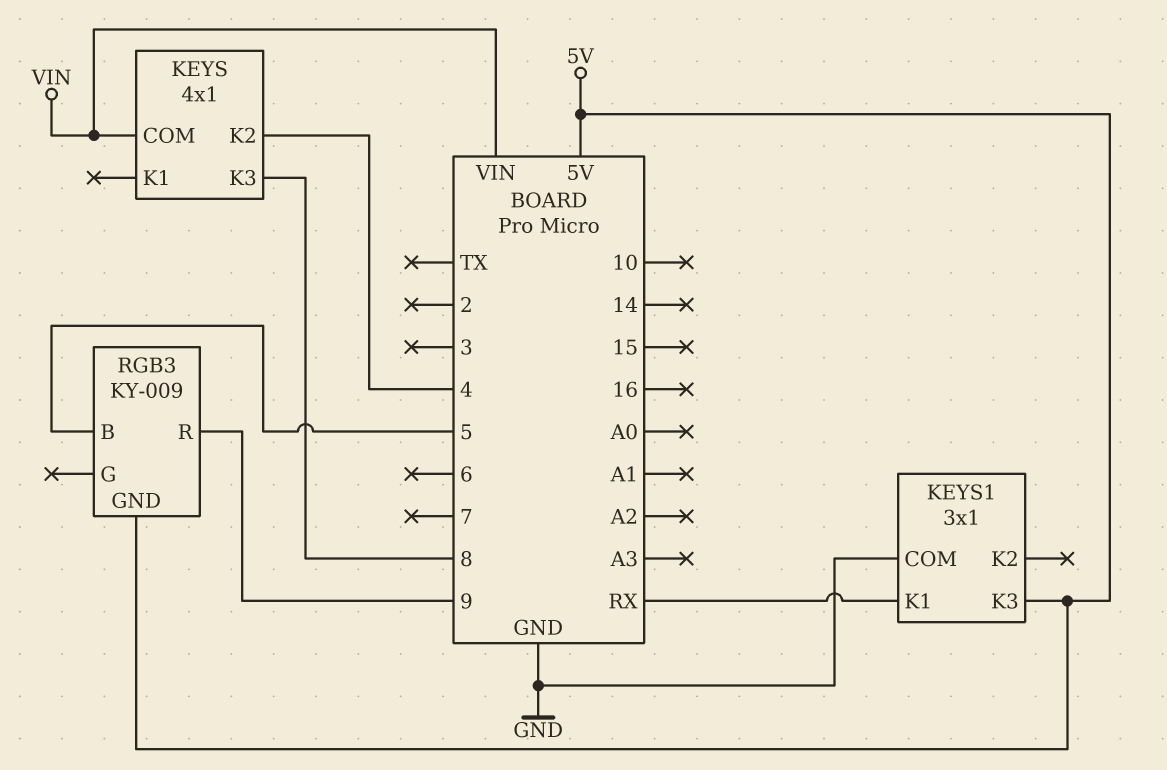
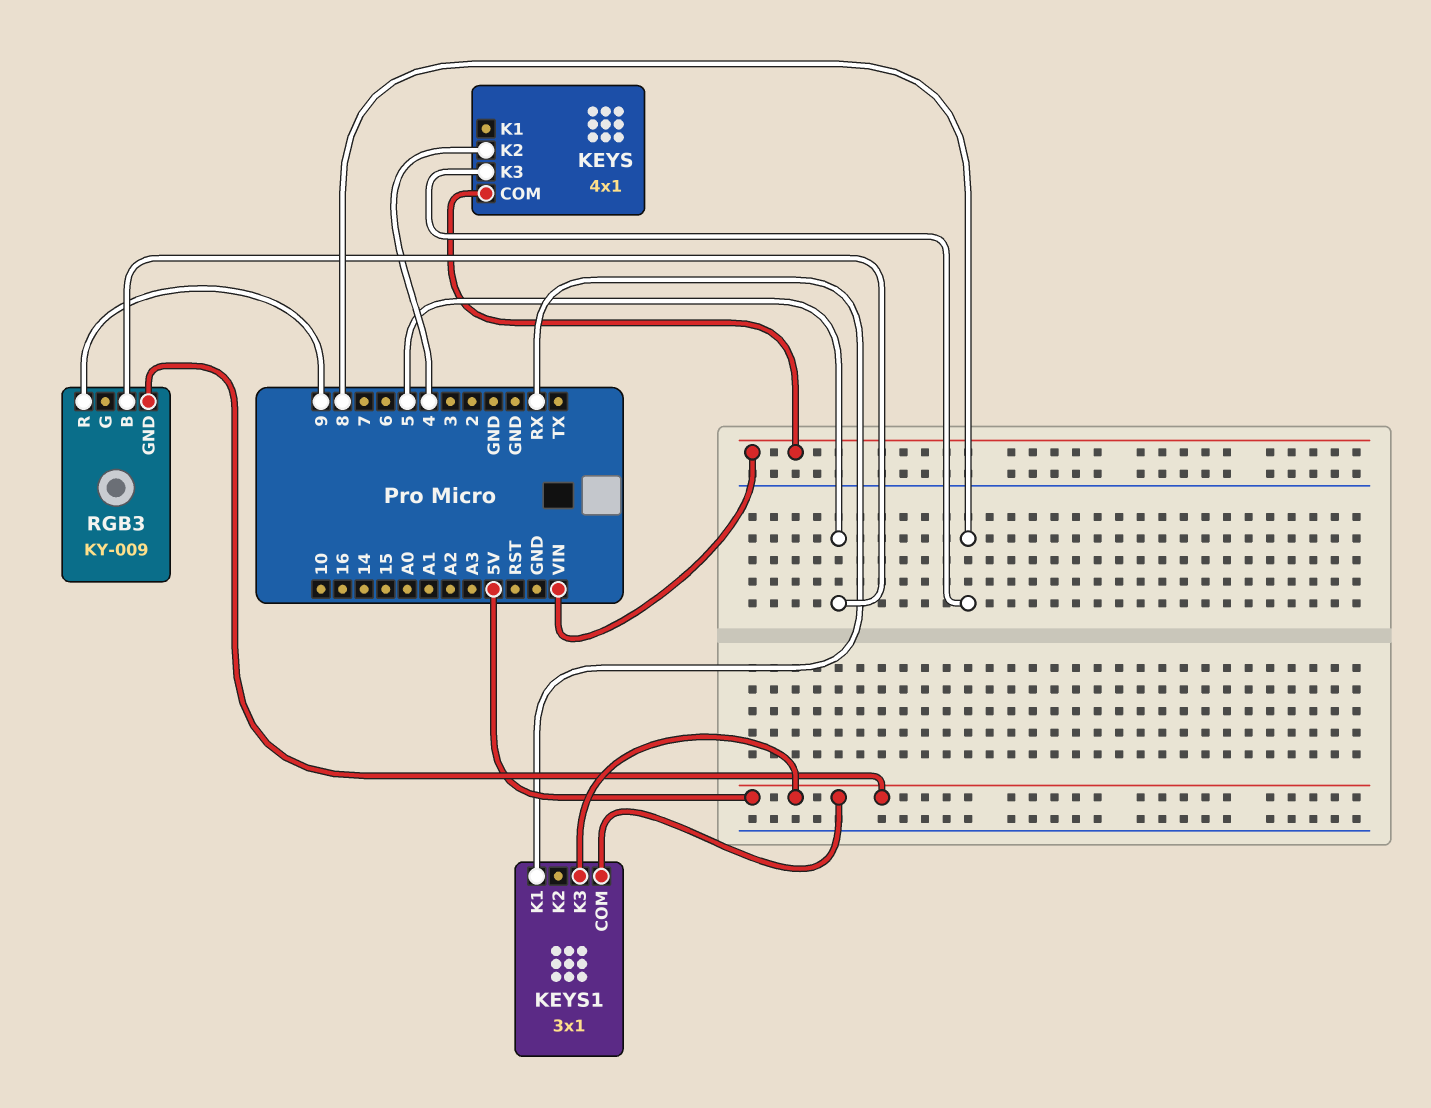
KEYS1 pin COM: GND -> 5V

